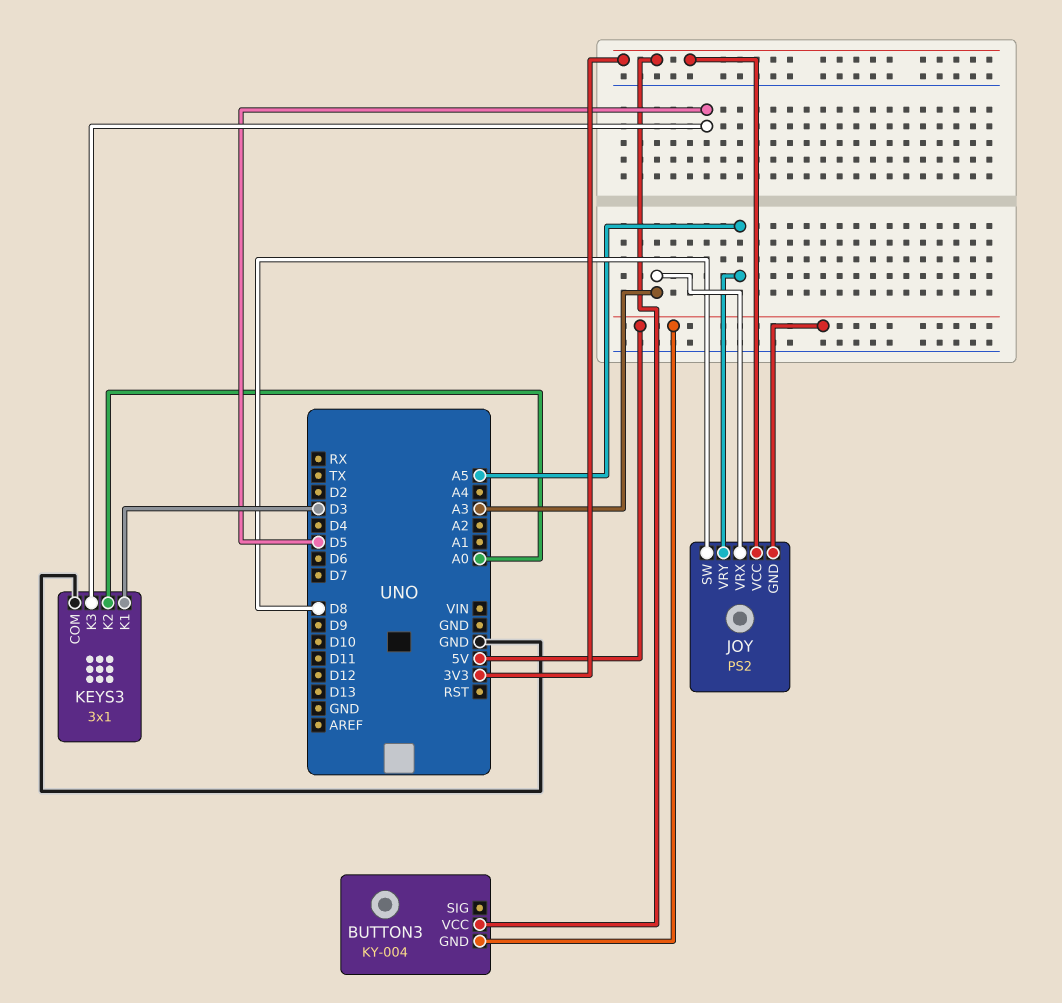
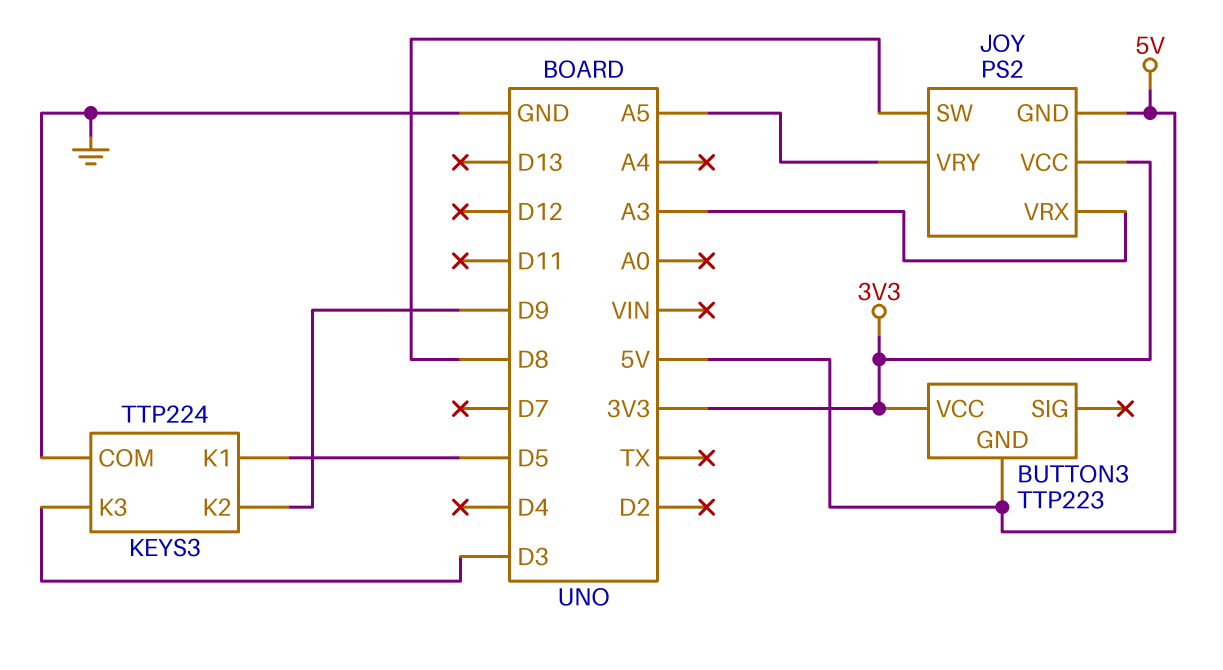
BUTTON3: KY-004 -> TTP223
KEYS3: 3x1 -> TTP224
KEYS3 pin K1: D3 -> D5
KEYS3 pin K2: A0 -> D9
KEYS3 pin K3: D5 -> D3

